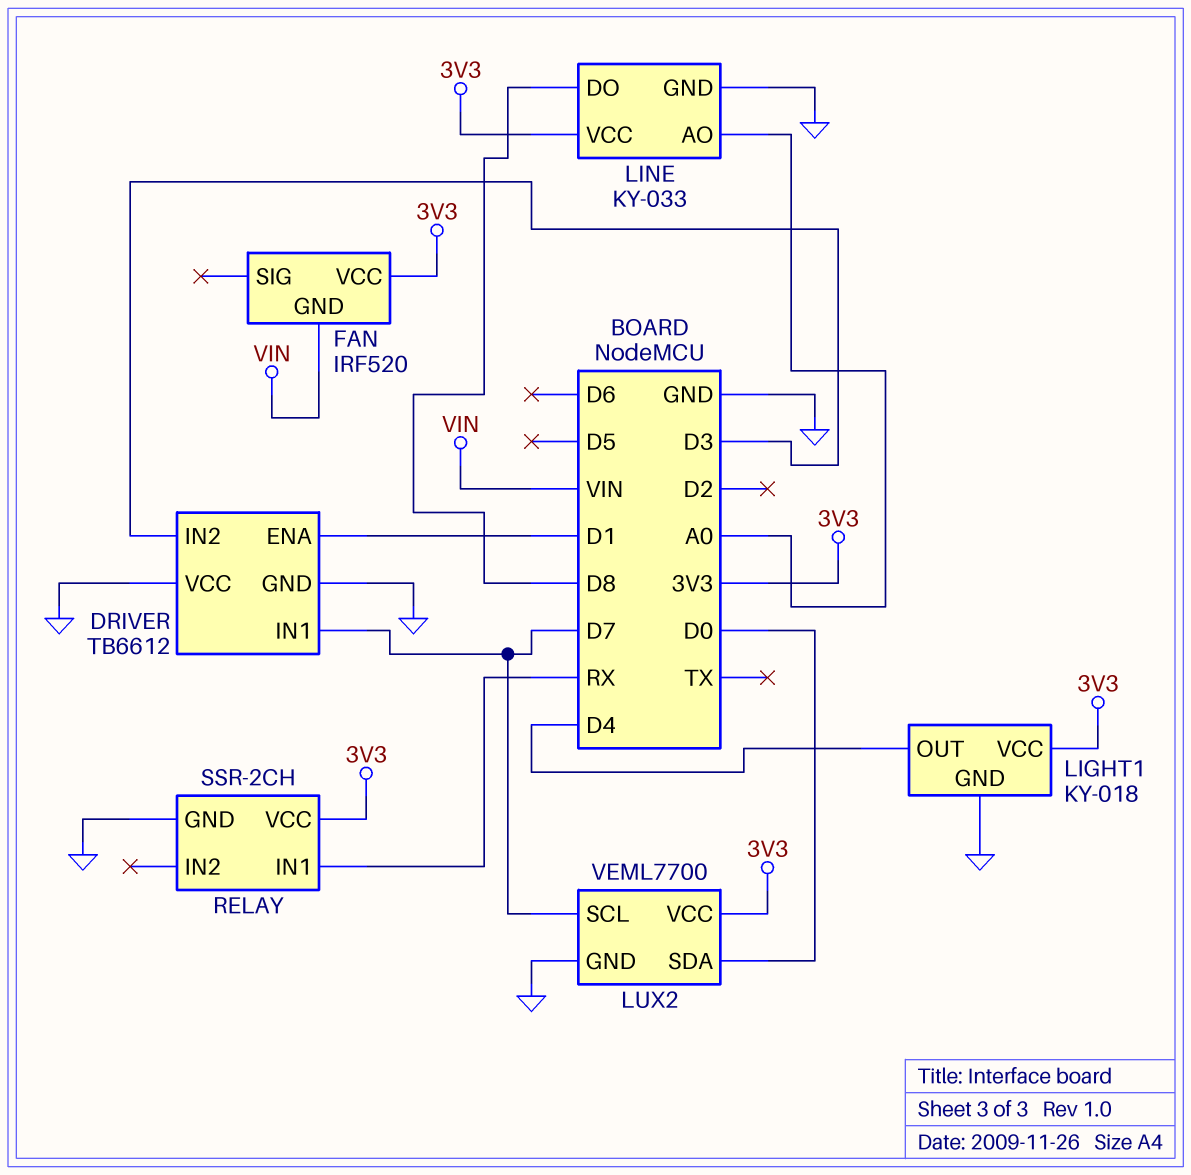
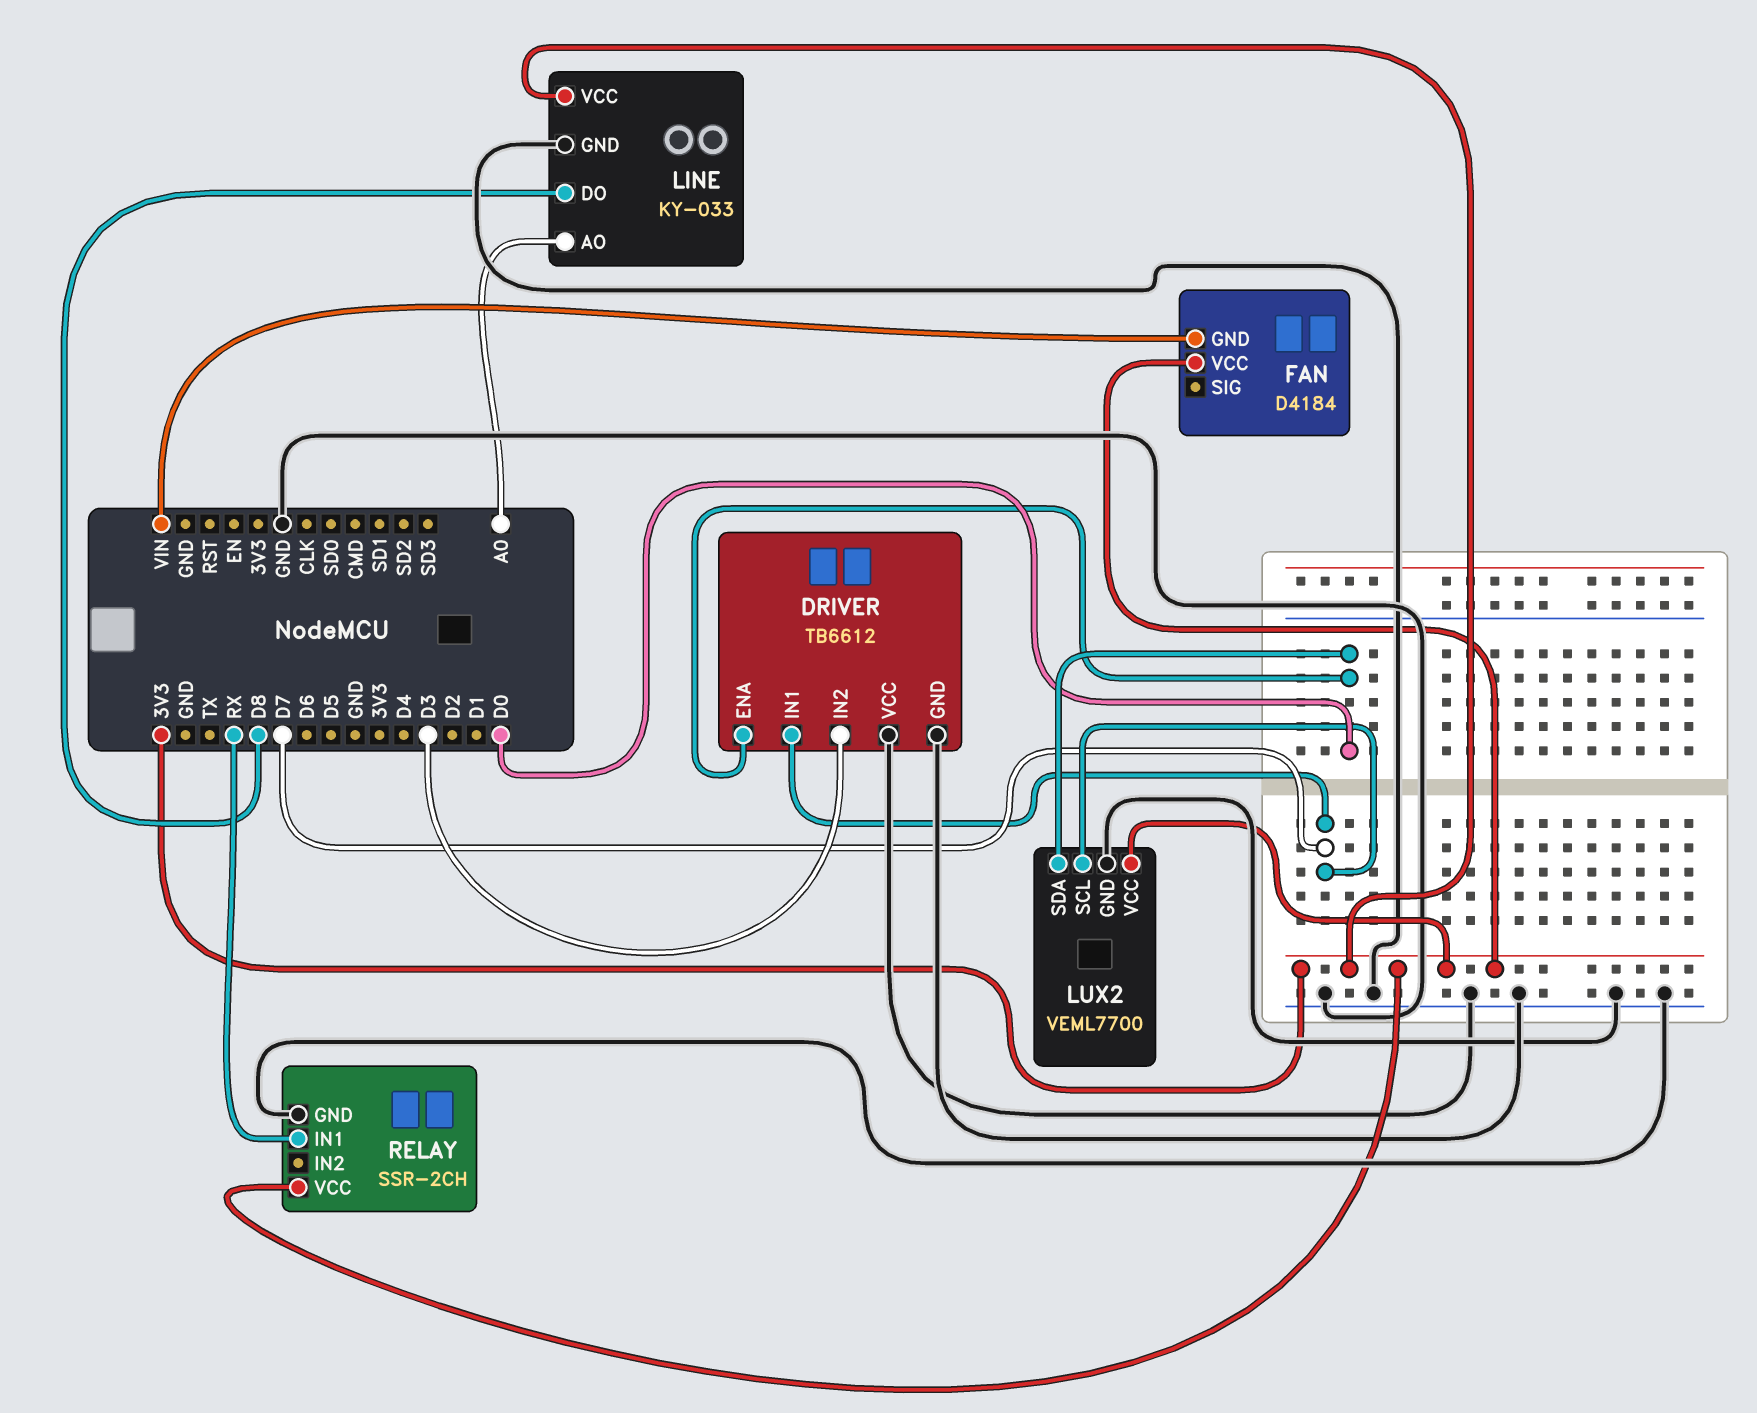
DRIVER pin ENA: D1 -> D0
FAN: IRF520 -> D4184
LIGHT1: KY-018 -> none
LIGHT1 pin GND: GND -> none
LIGHT1 pin OUT: D4 -> none
LIGHT1 pin VCC: 3V3 -> none

